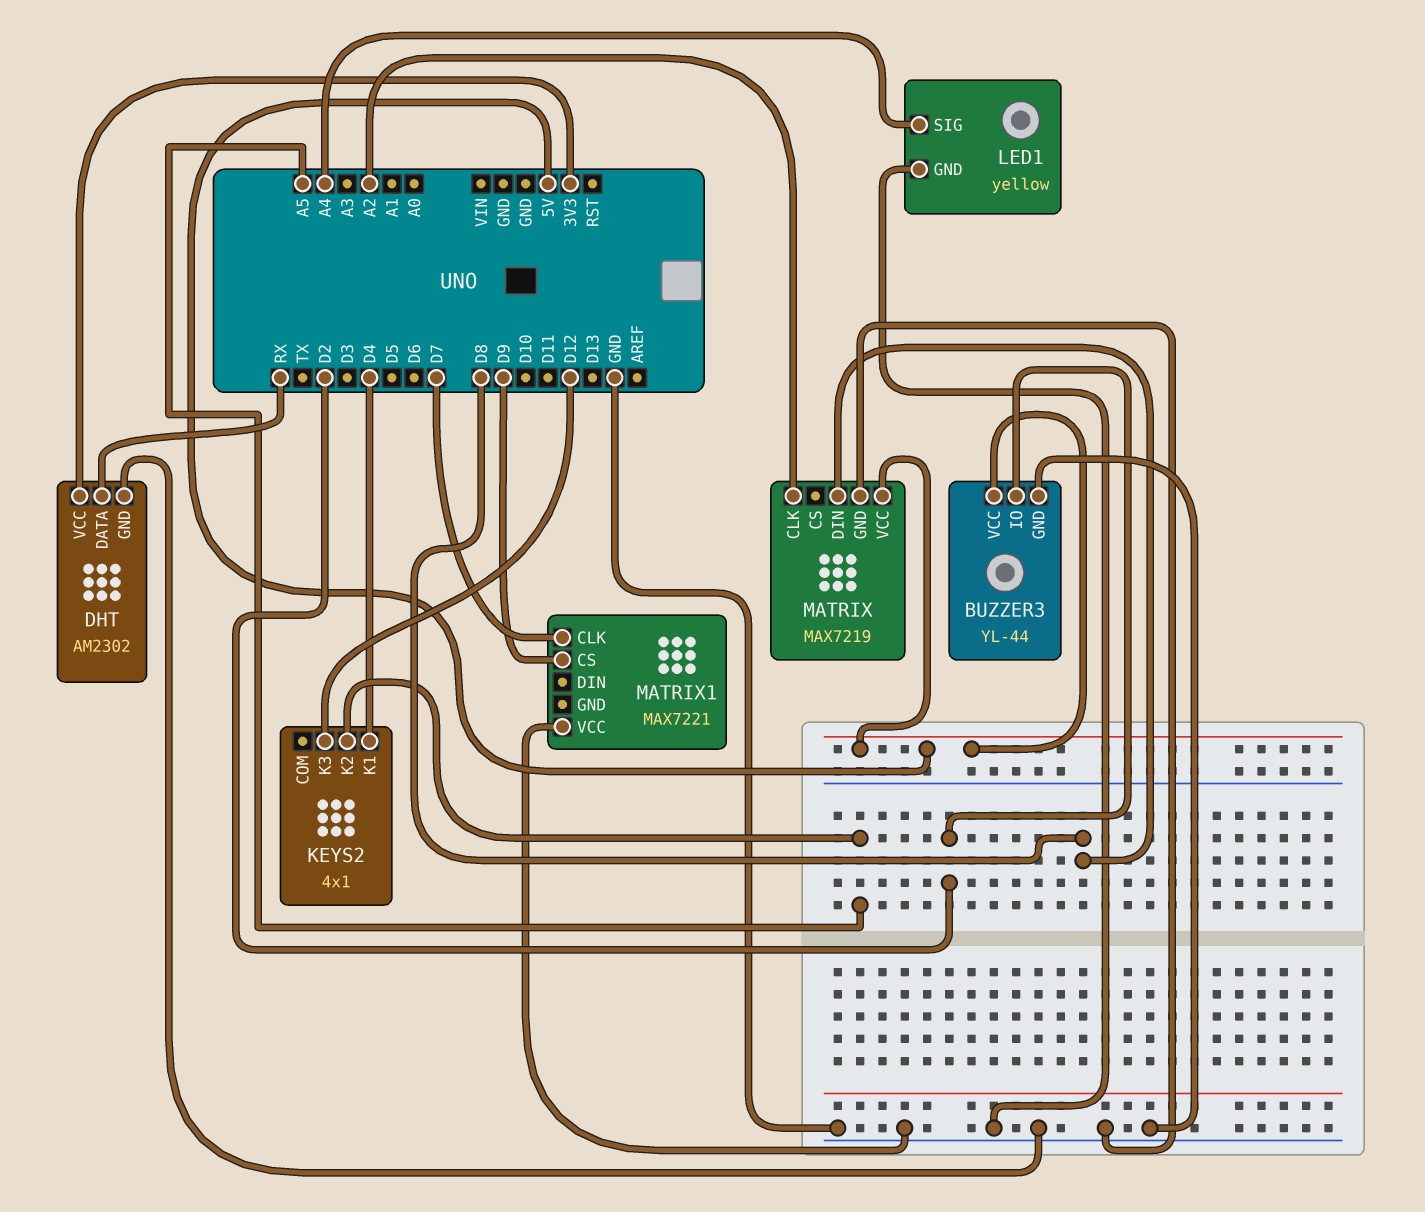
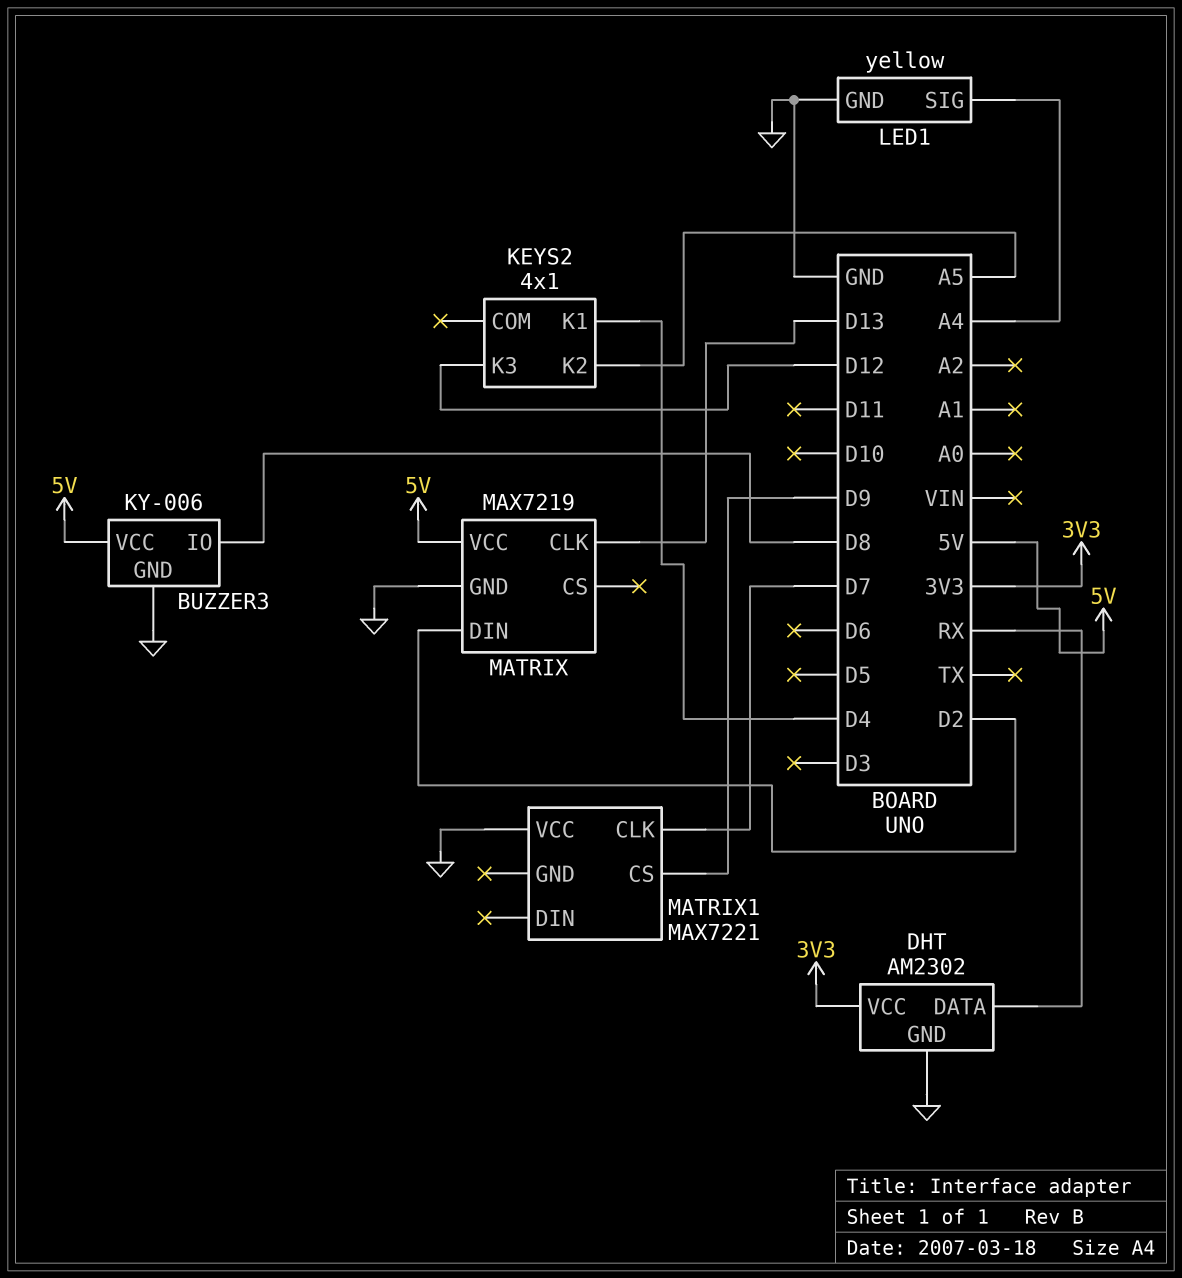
BUZZER3: YL-44 -> KY-006
BUZZER3 pin IO: D2 -> D8
MATRIX pin CLK: A2 -> D13
MATRIX pin DIN: D8 -> D2

